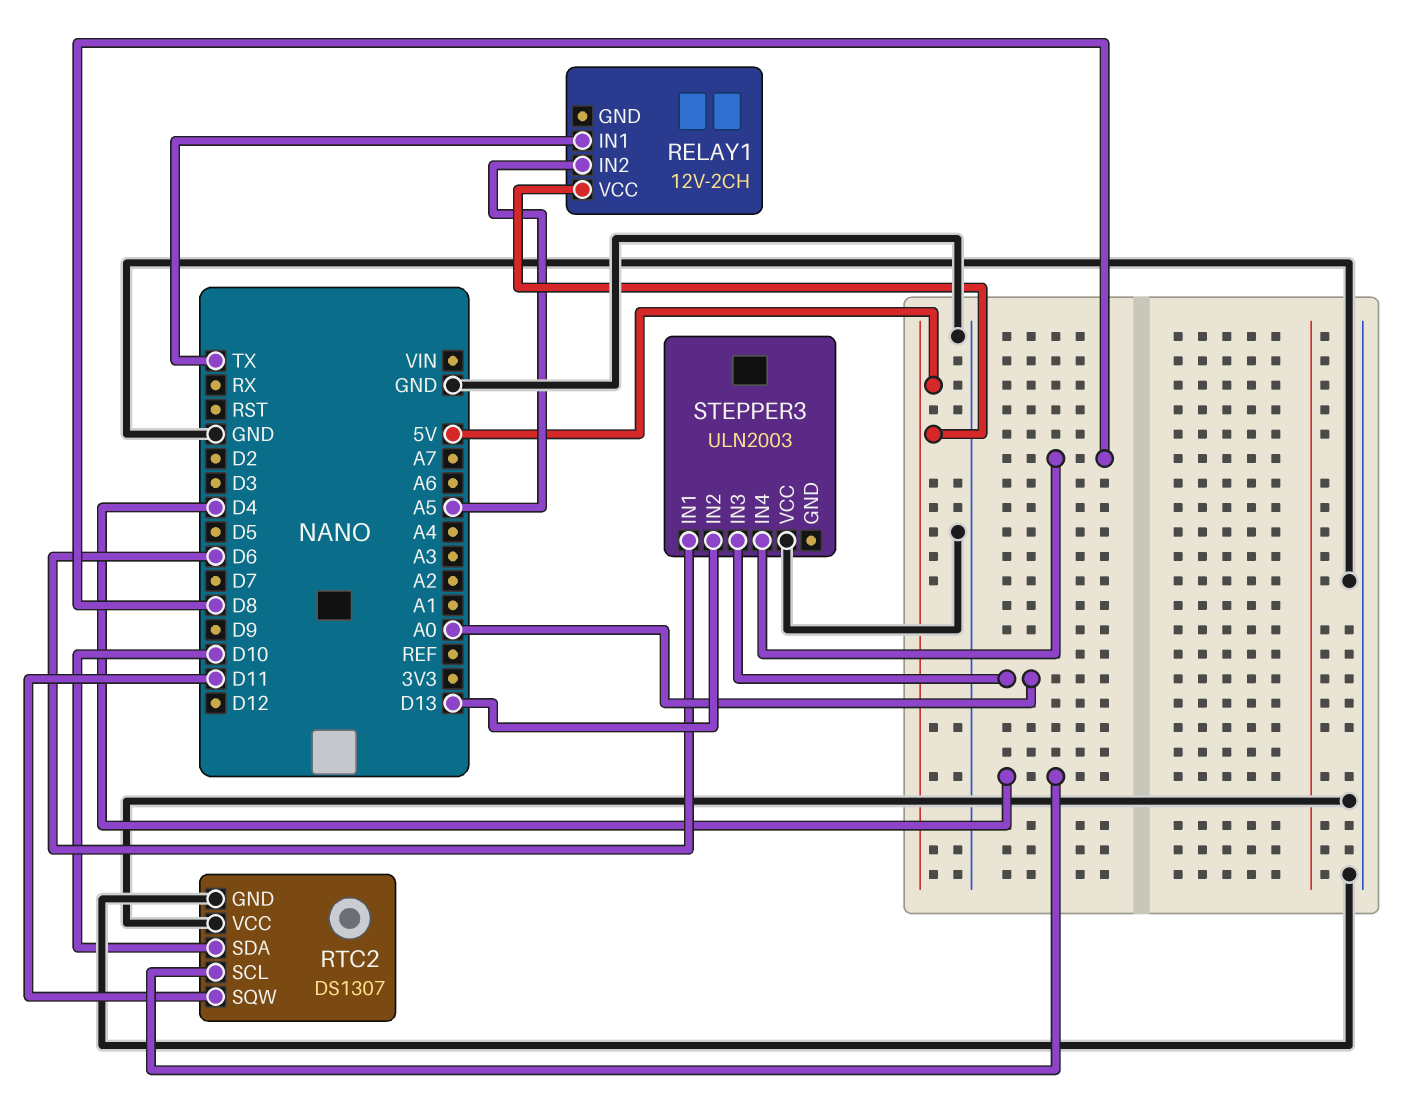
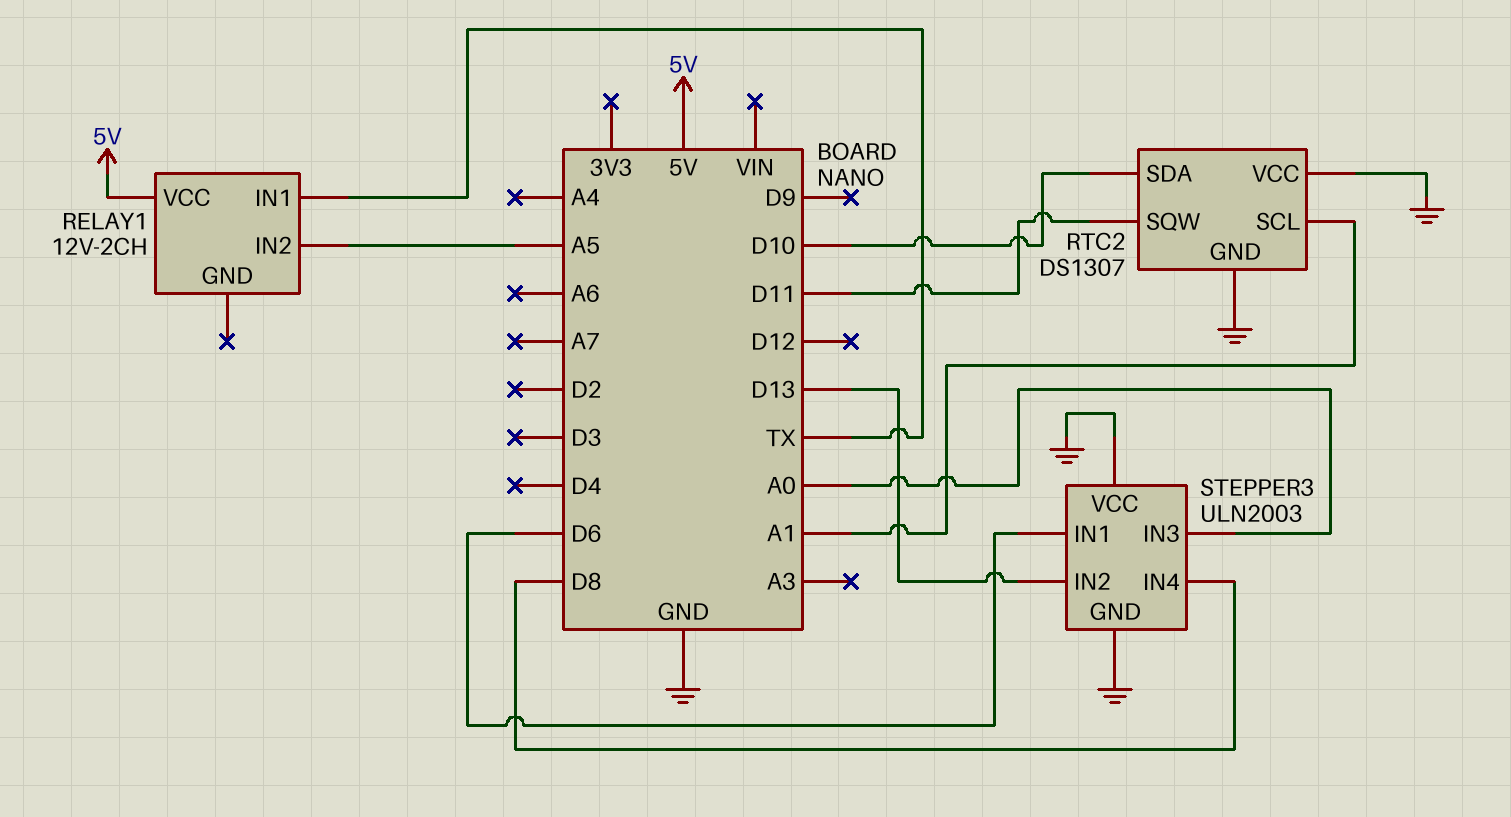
RTC2 pin SCL: D4 -> A1
STEPPER3 pin GND: none -> GND

